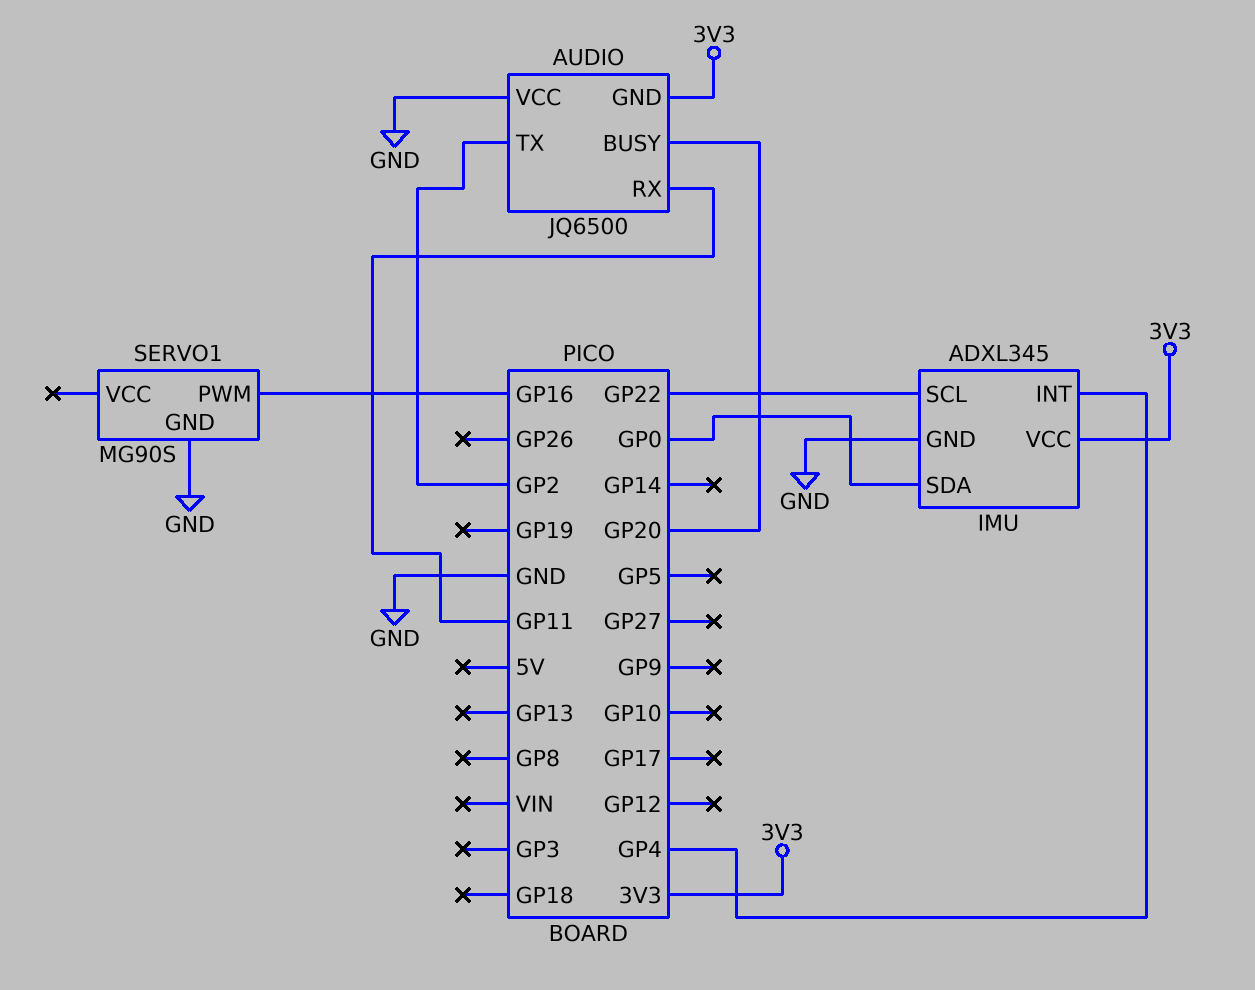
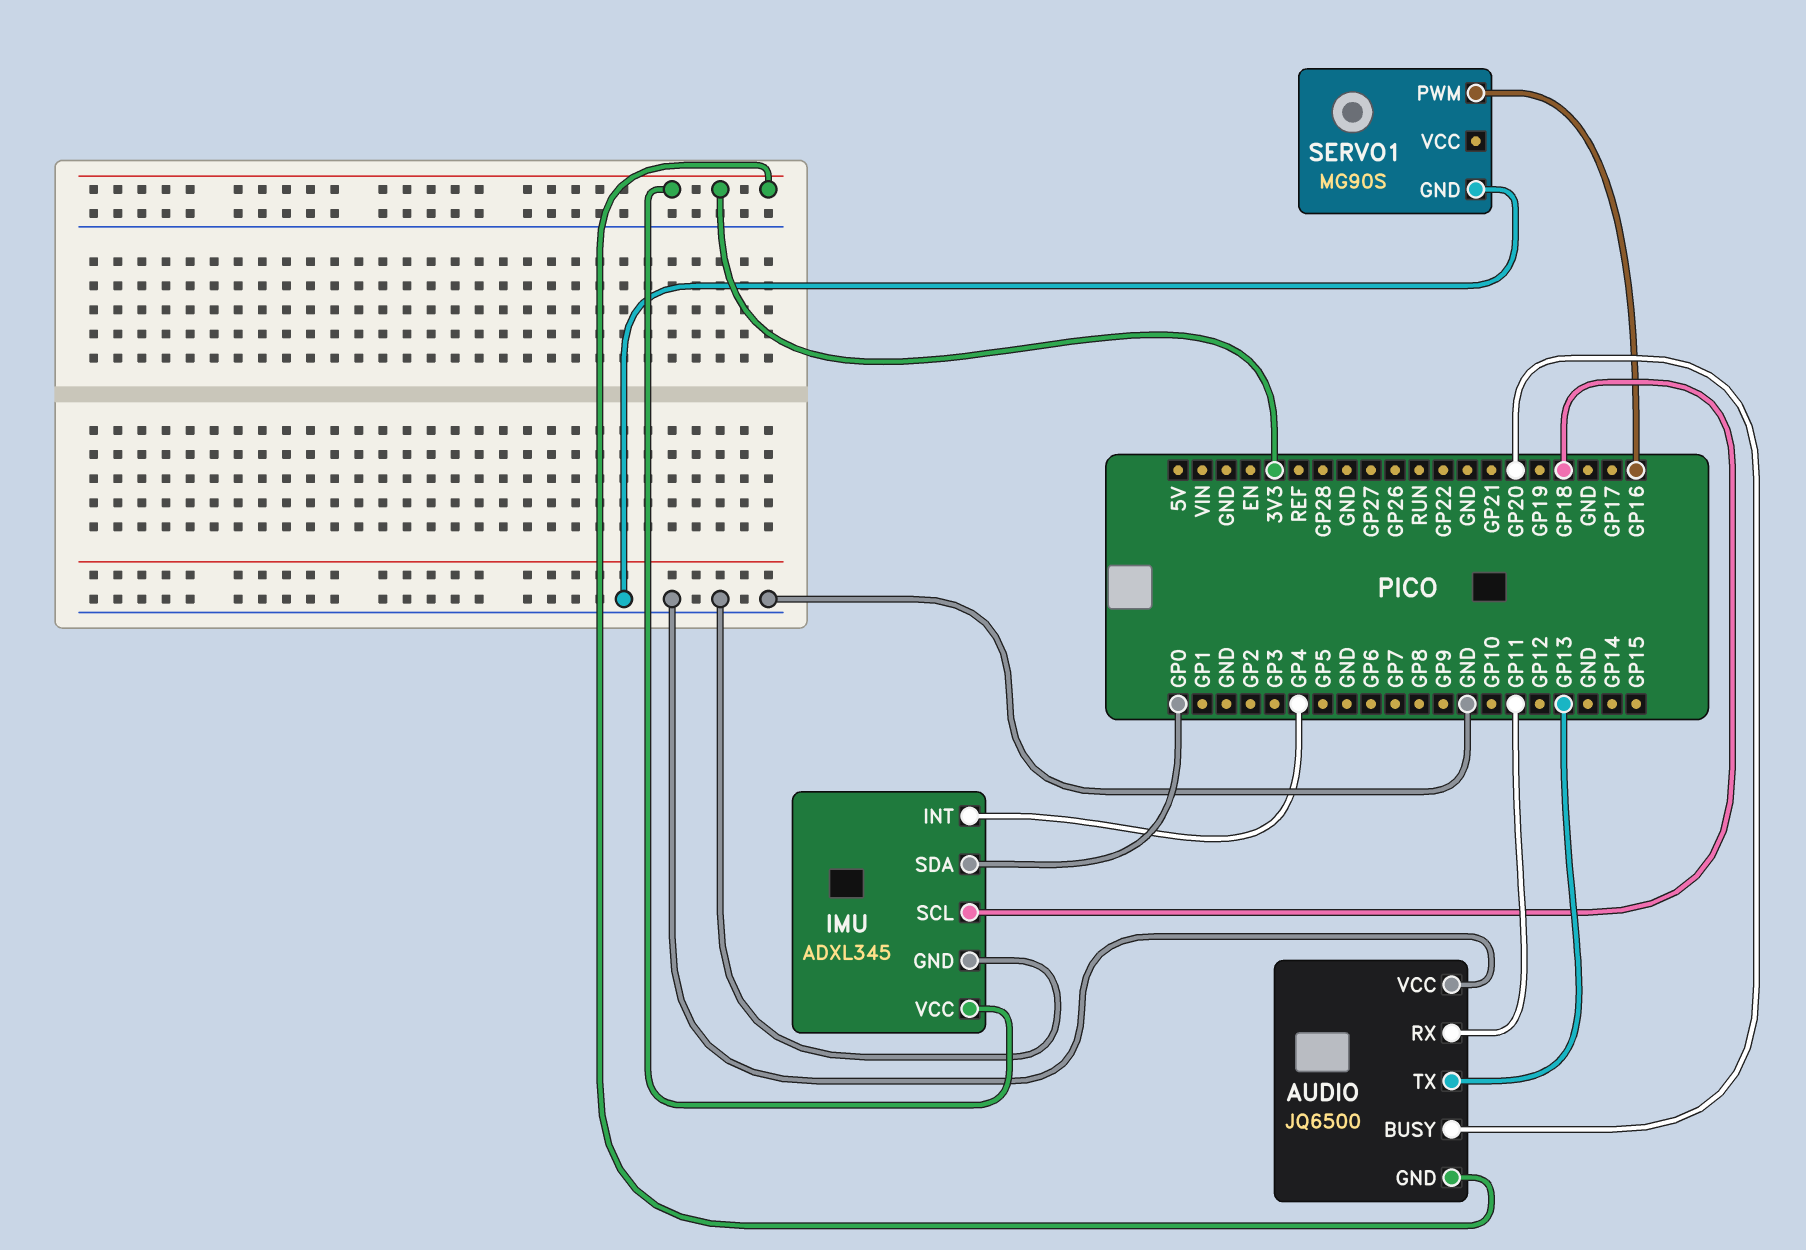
AUDIO pin TX: GP2 -> GP13
IMU pin SCL: GP22 -> GP18

